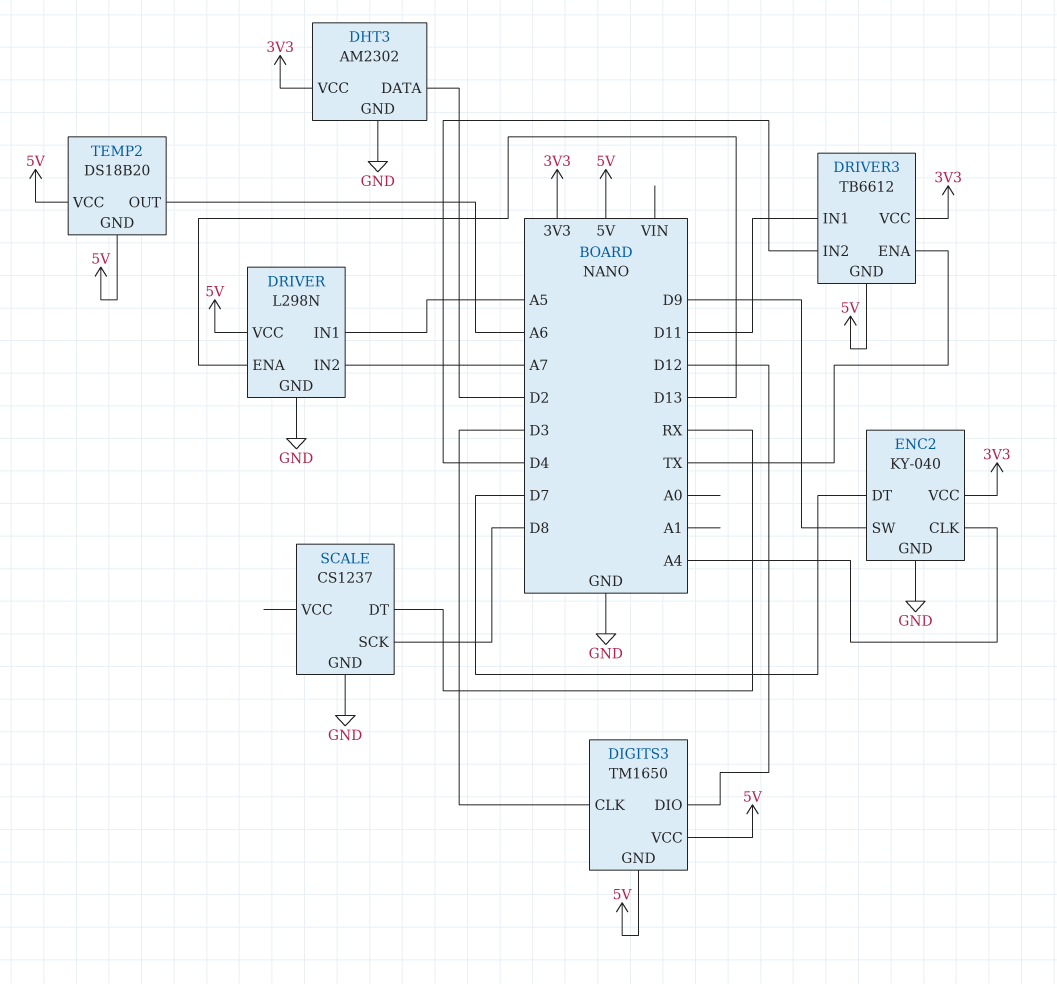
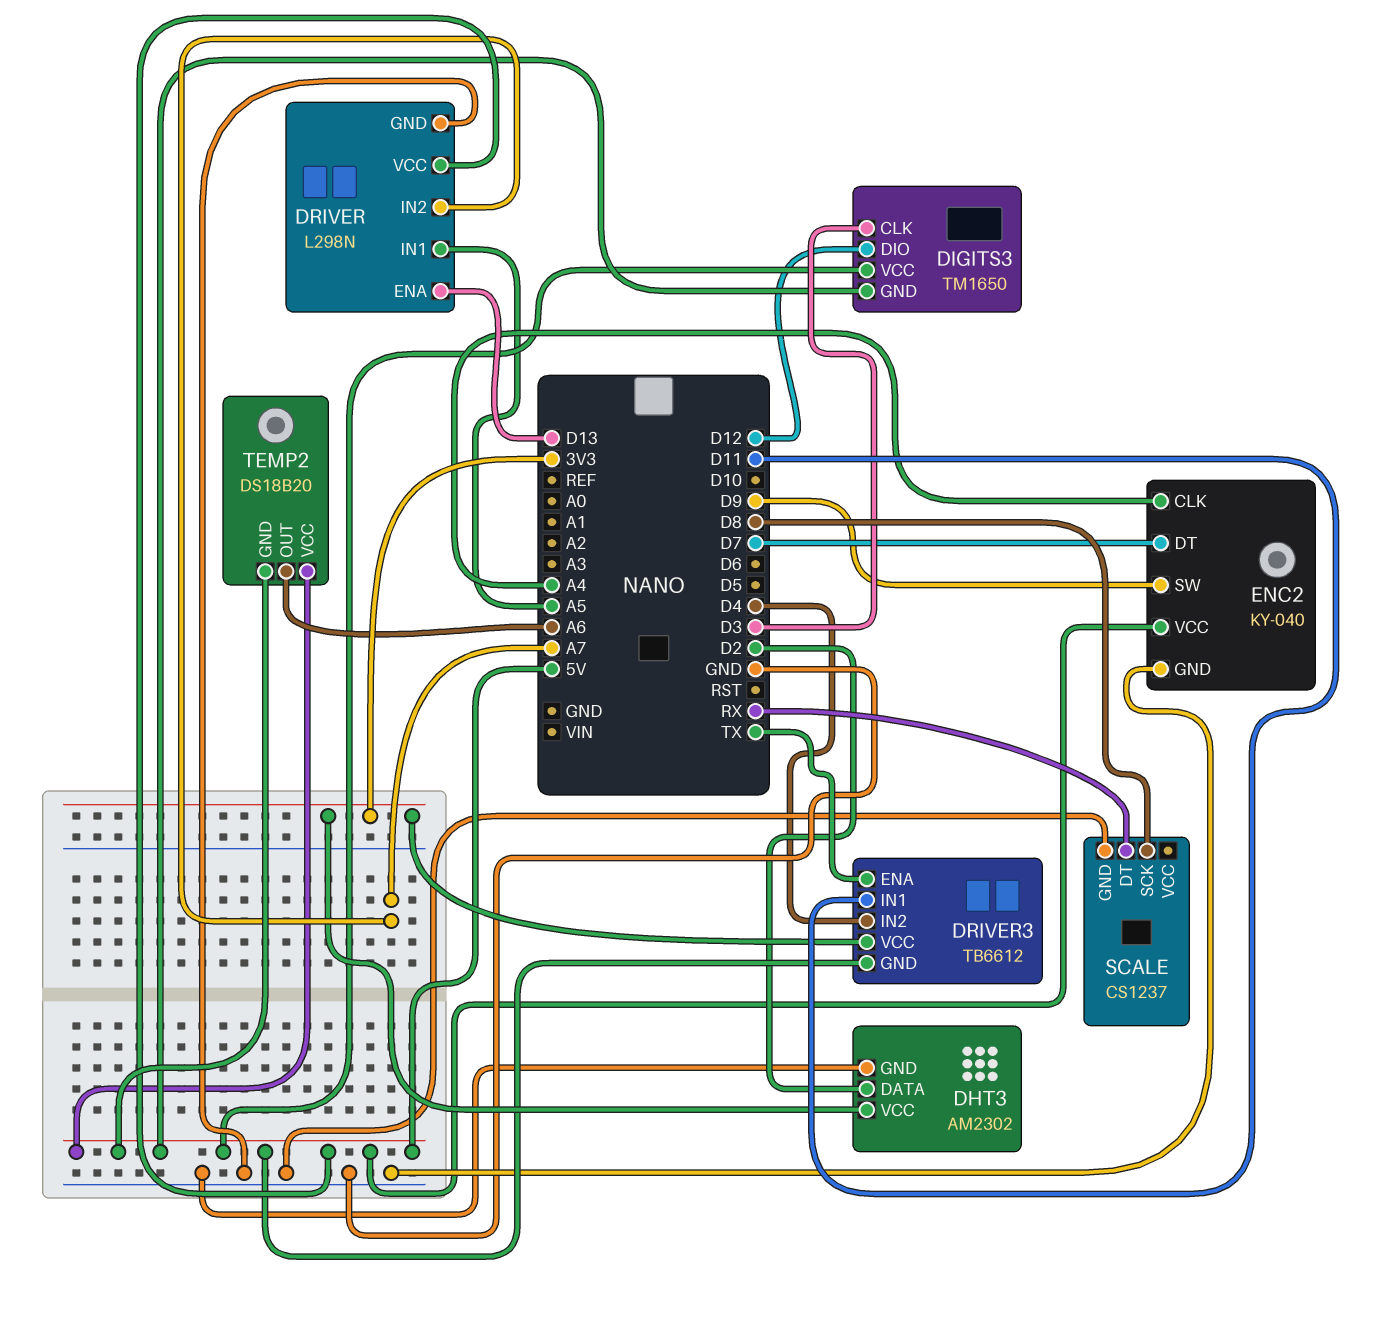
ENC2 pin VCC: 3V3 -> 5V

